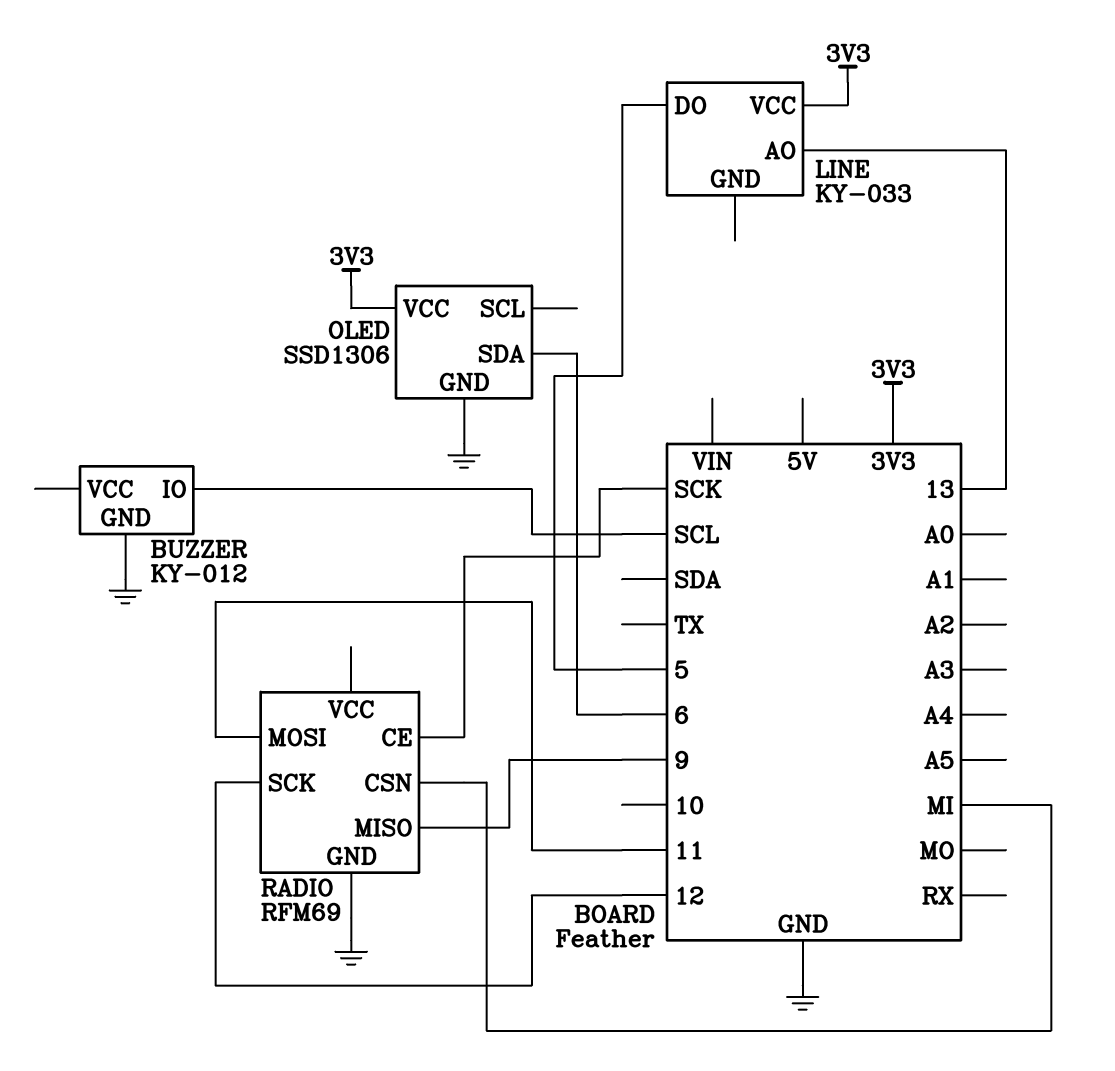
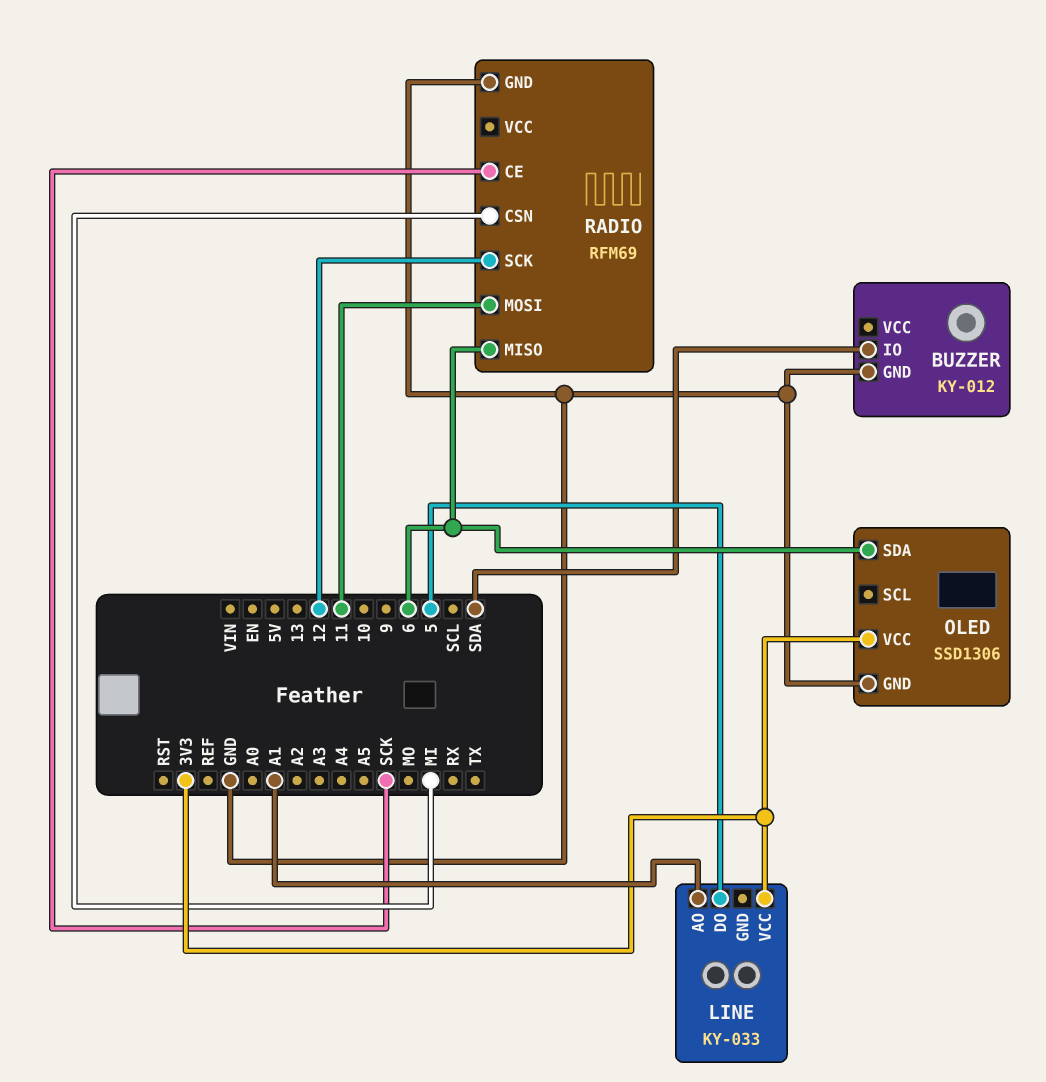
BUZZER pin IO: SCL -> SDA
LINE pin AO: 13 -> A1
RADIO pin MISO: 9 -> 6

